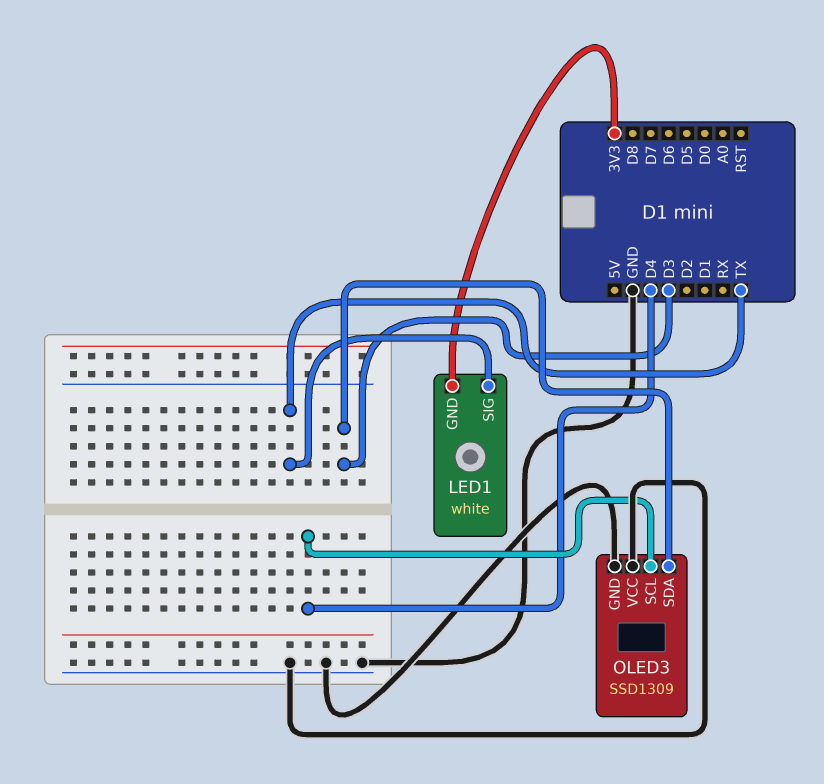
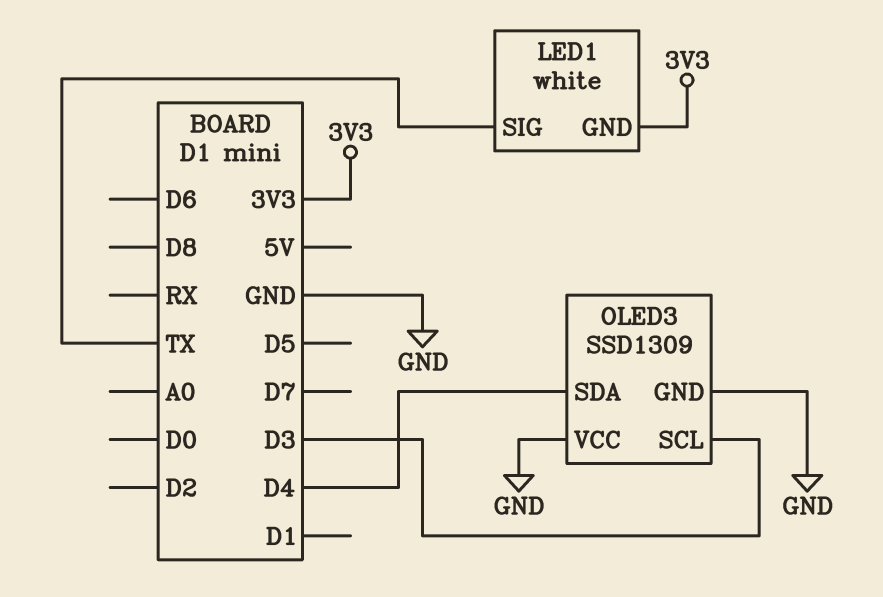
OLED3 pin SCL: D4 -> D3
OLED3 pin SDA: D3 -> D4

